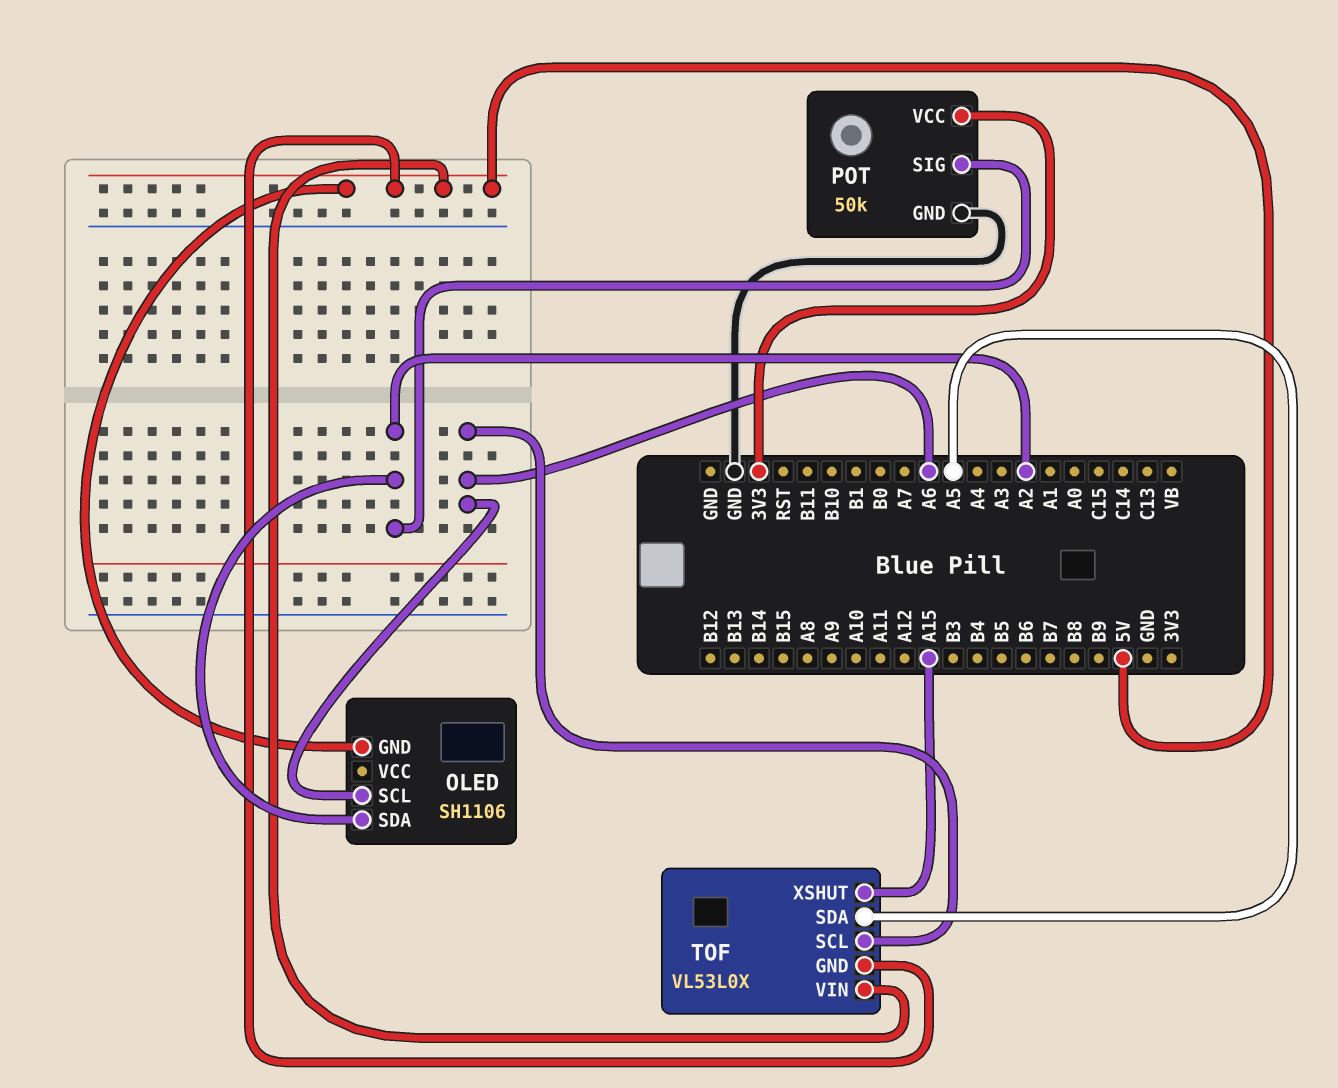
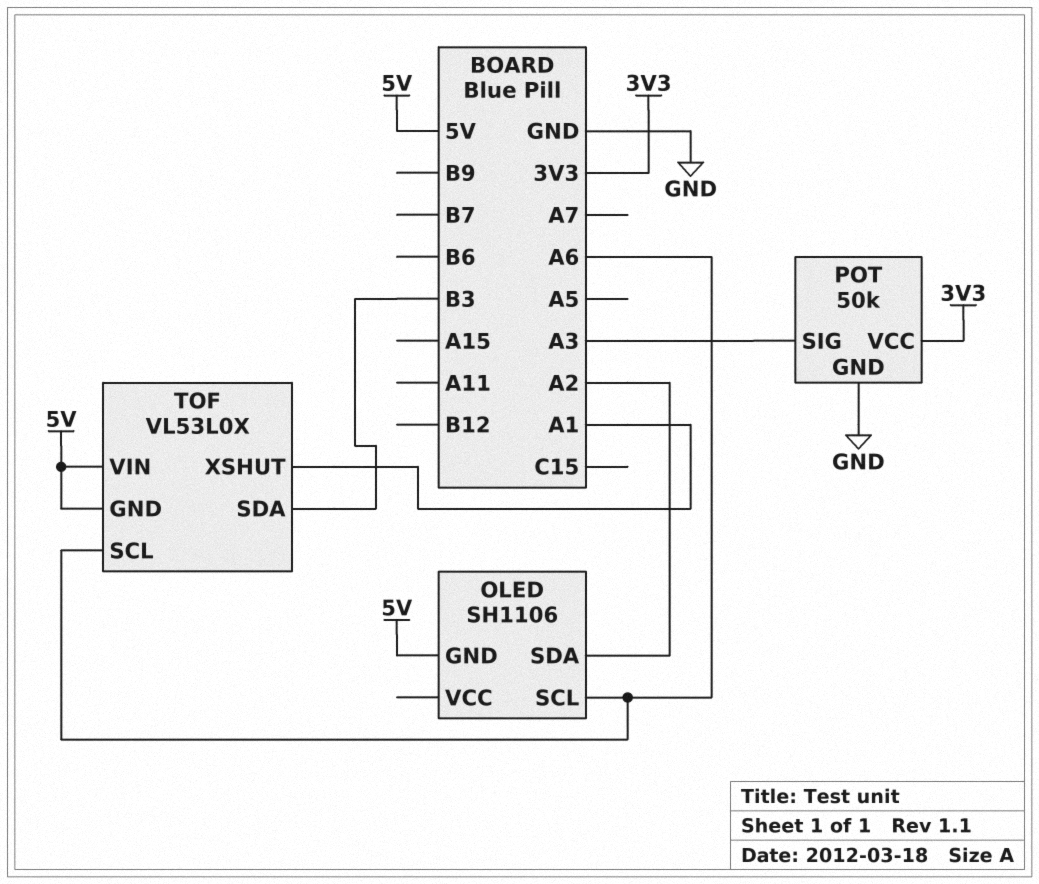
POT pin SIG: A2 -> A3
TOF pin SDA: A5 -> B3
TOF pin XSHUT: A15 -> A1

